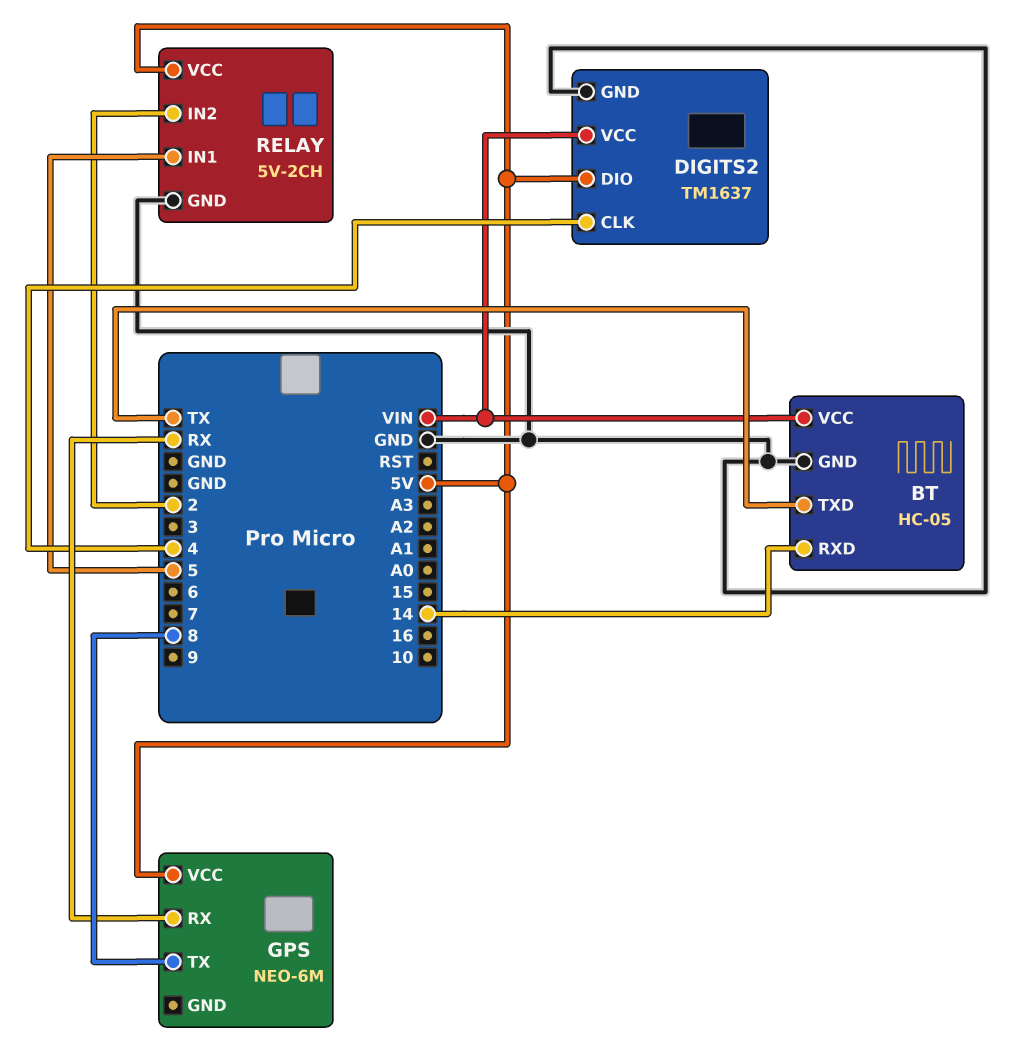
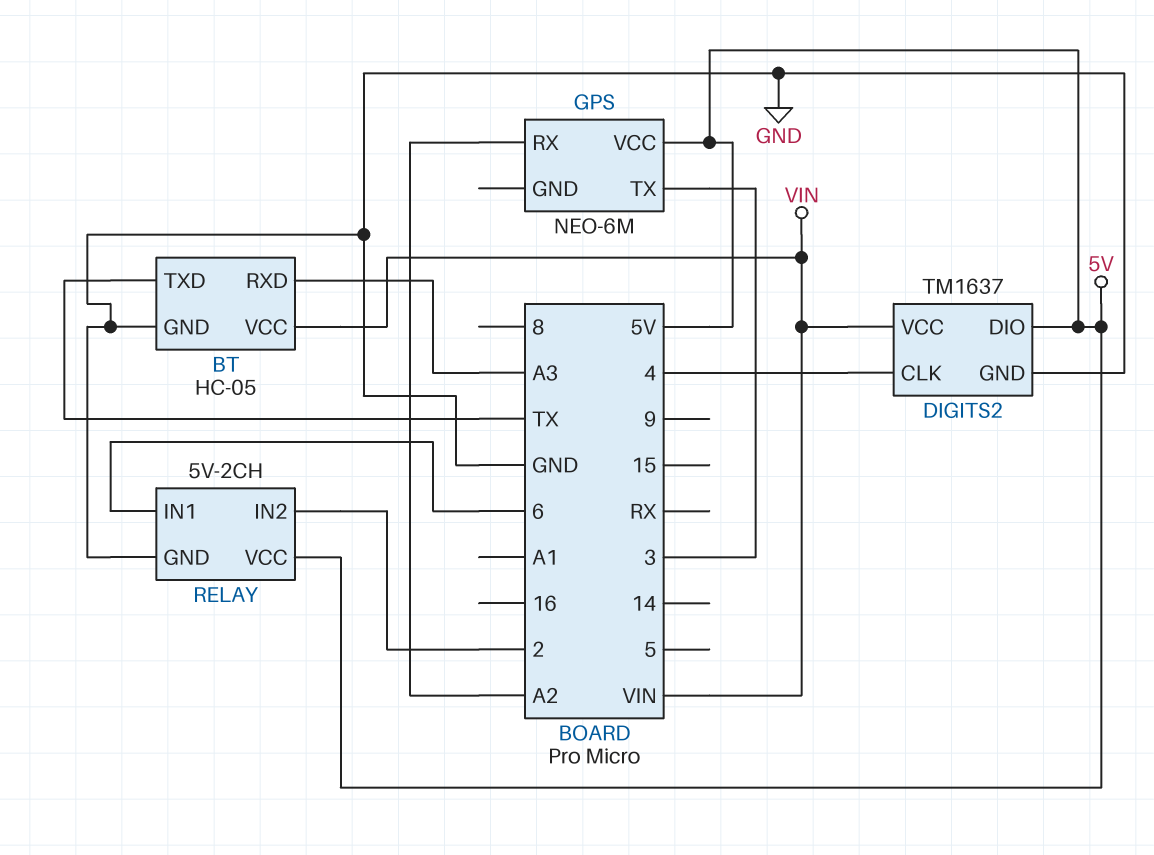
BT pin RXD: 14 -> A3
GPS pin RX: RX -> A2
GPS pin TX: 8 -> 3
RELAY pin IN1: 5 -> 6

